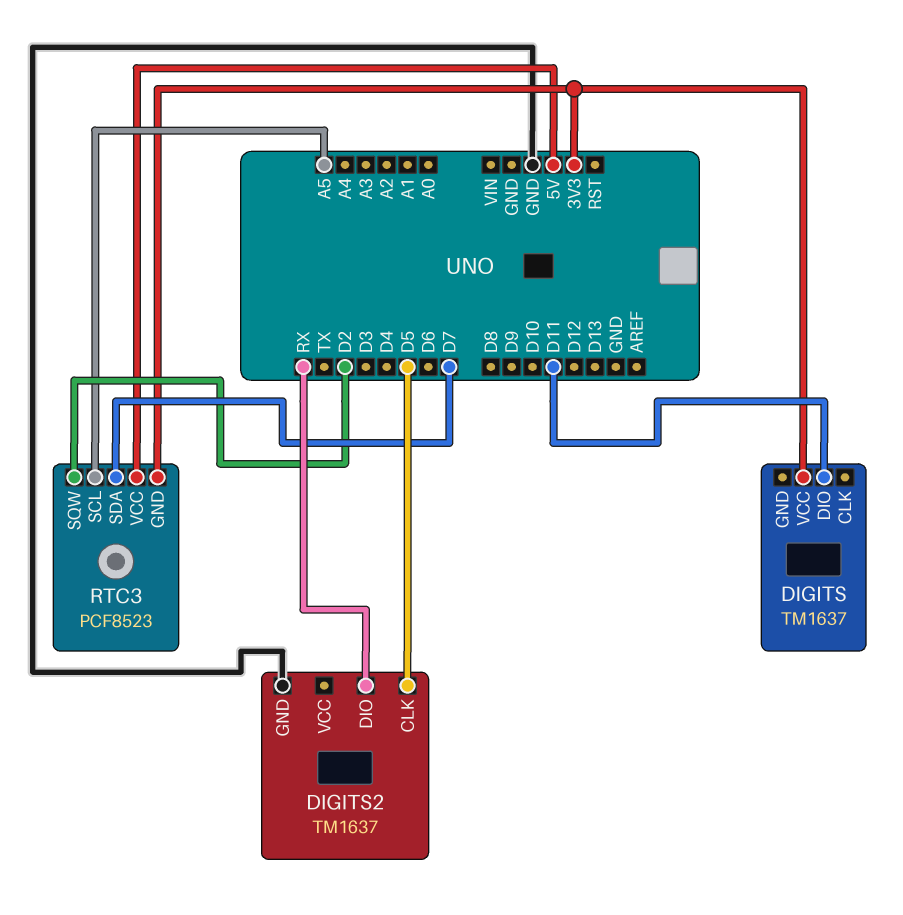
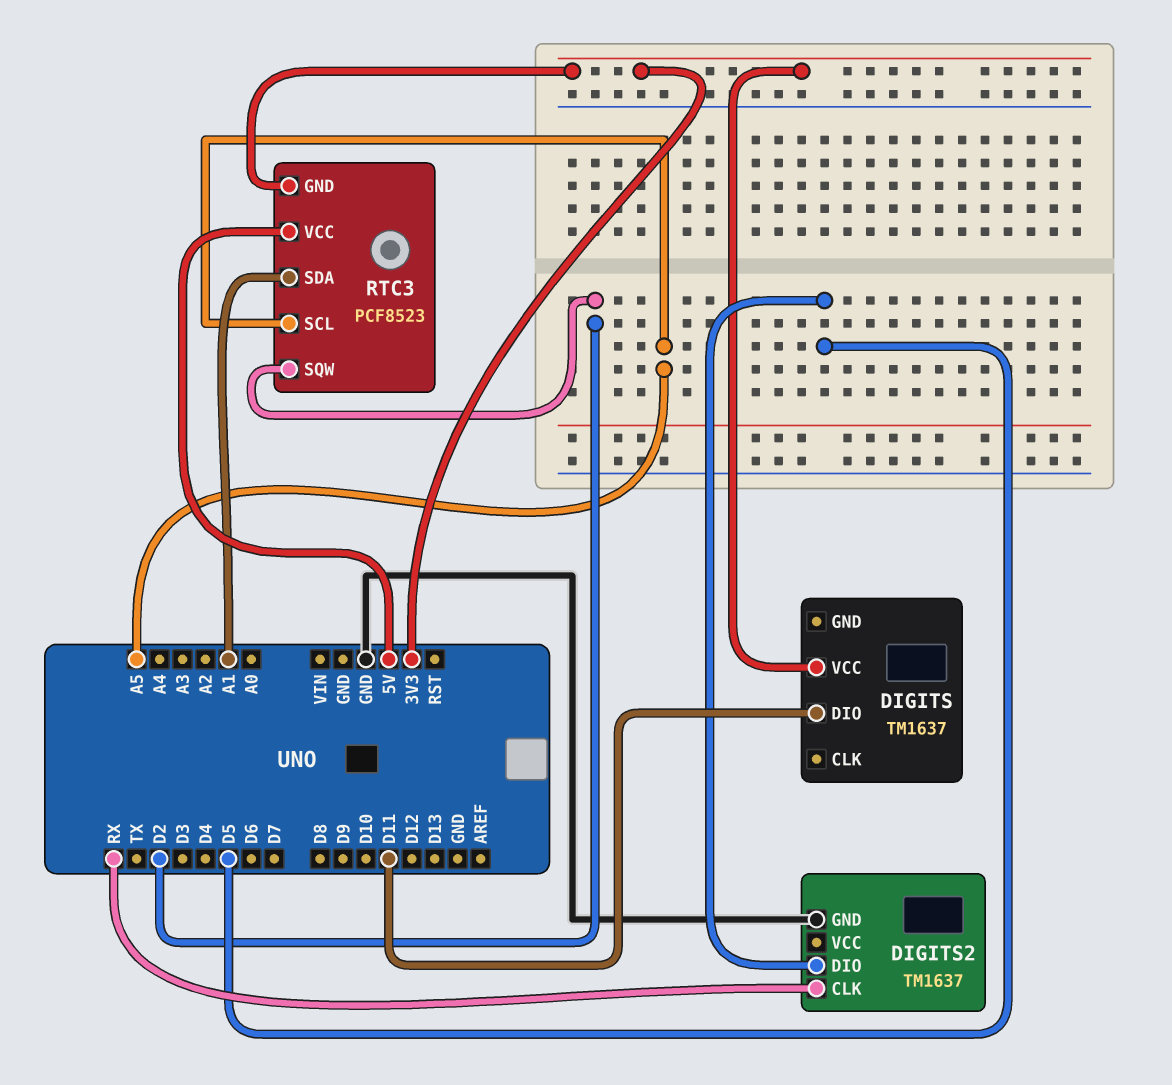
DIGITS2 pin CLK: D5 -> RX
DIGITS2 pin DIO: RX -> D5
RTC3 pin SDA: D7 -> A1

